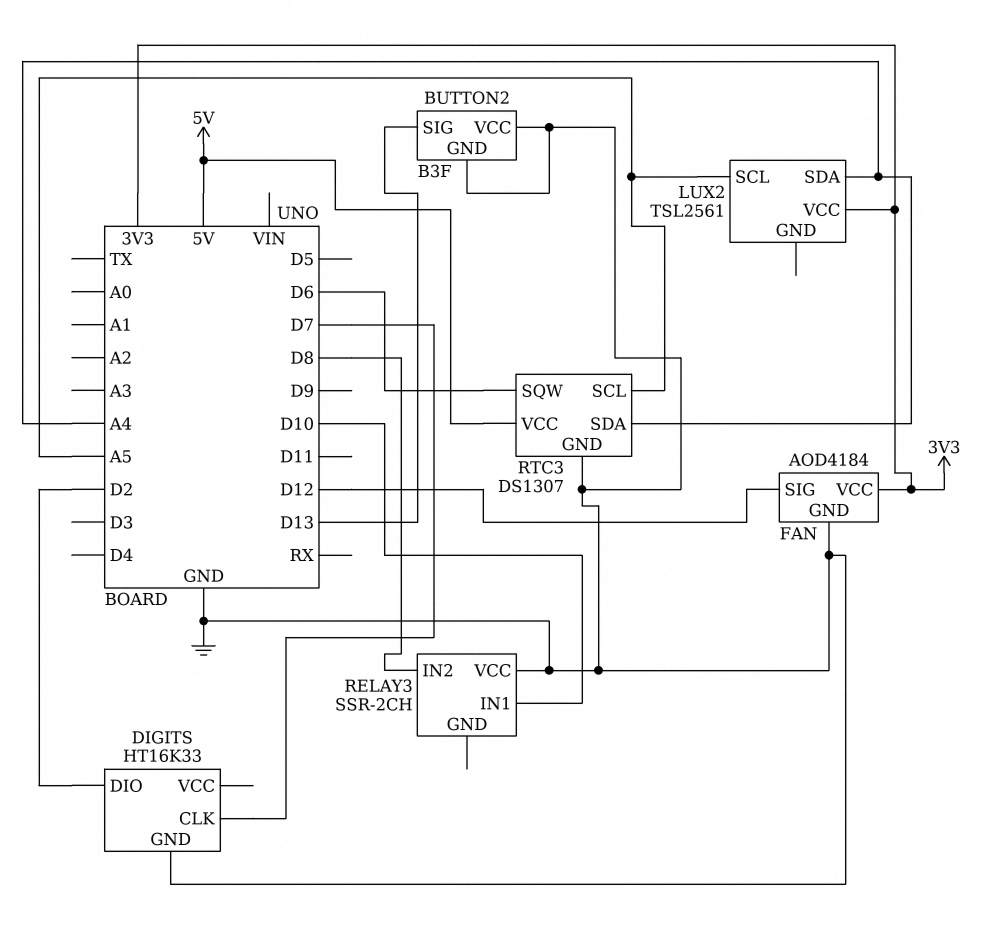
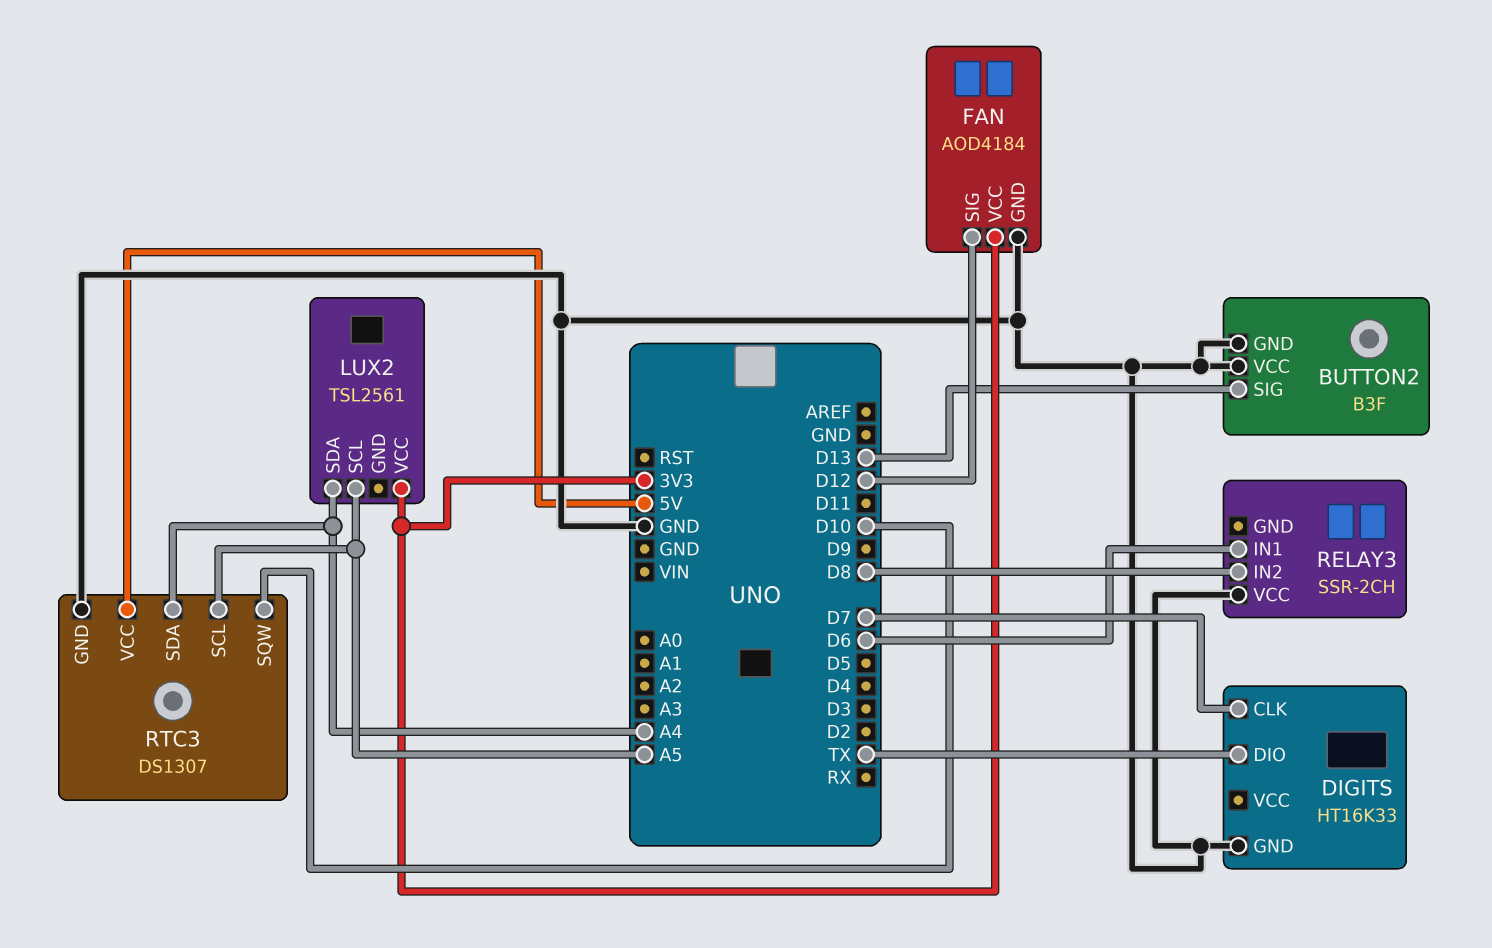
DIGITS pin DIO: D2 -> TX
RELAY3 pin IN1: D10 -> D6
RTC3 pin SQW: D6 -> D10

